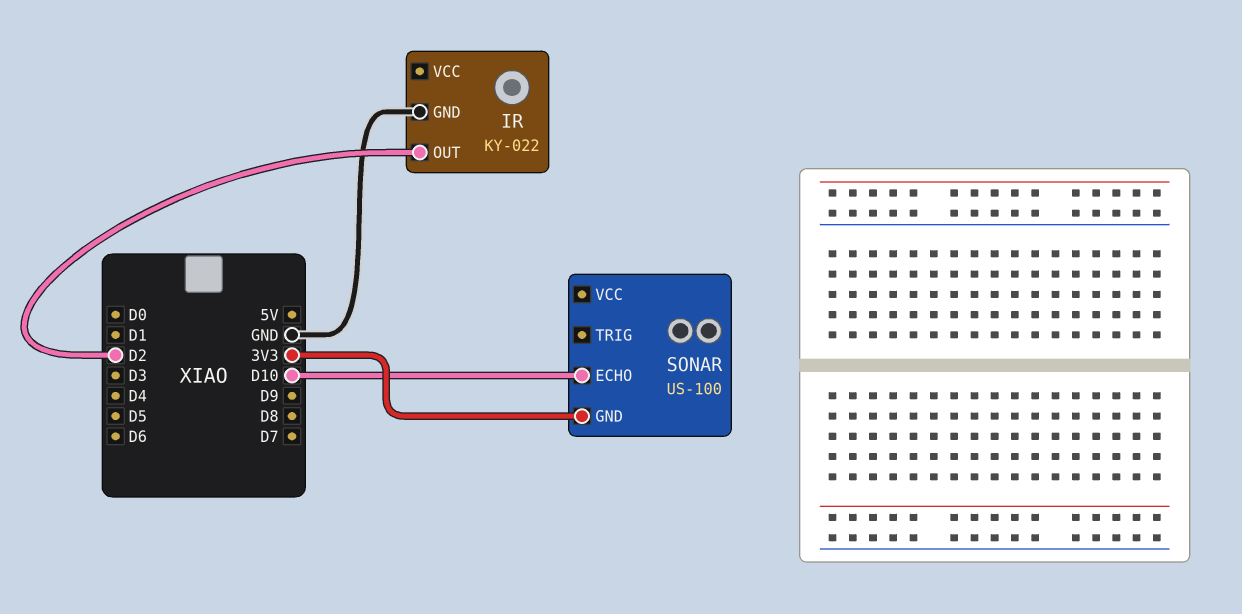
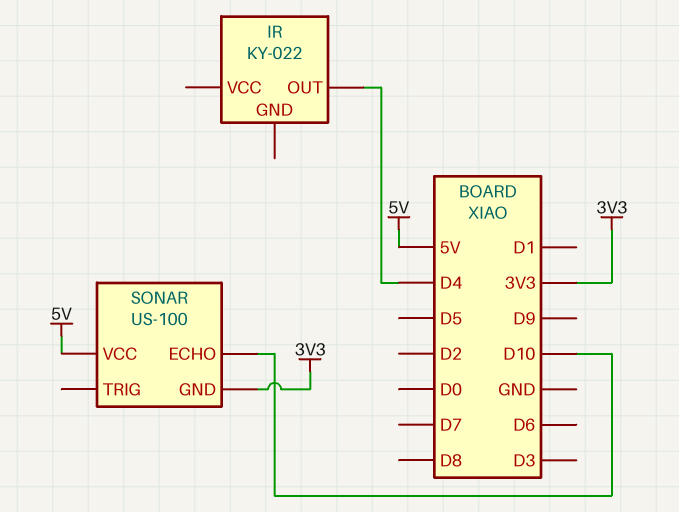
IR pin GND: GND -> none
IR pin OUT: D2 -> D4
SONAR pin VCC: none -> 5V

